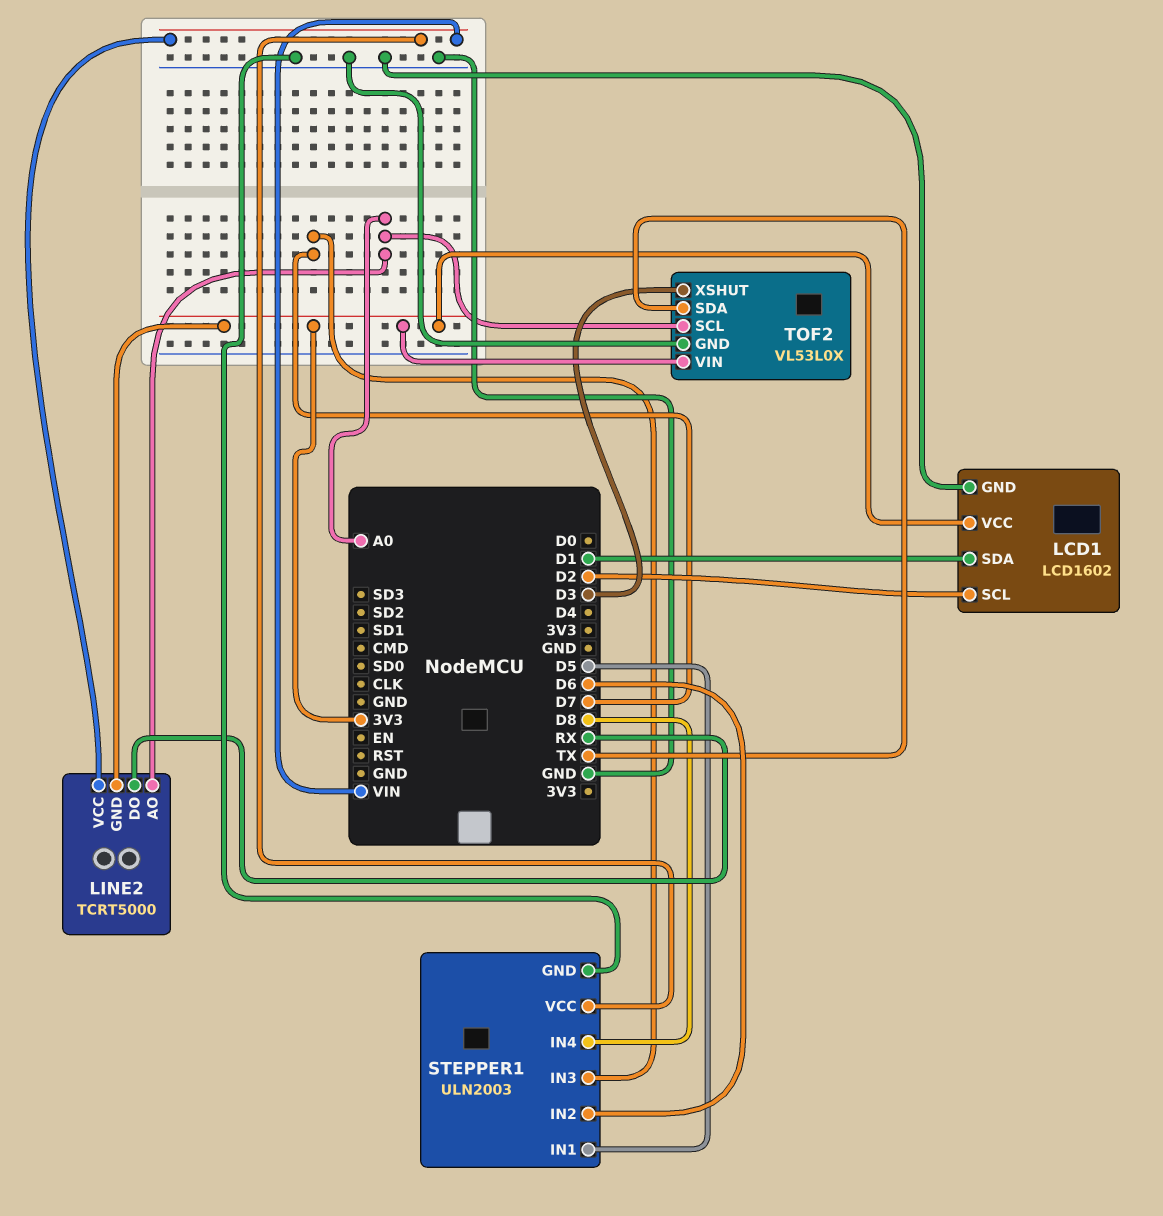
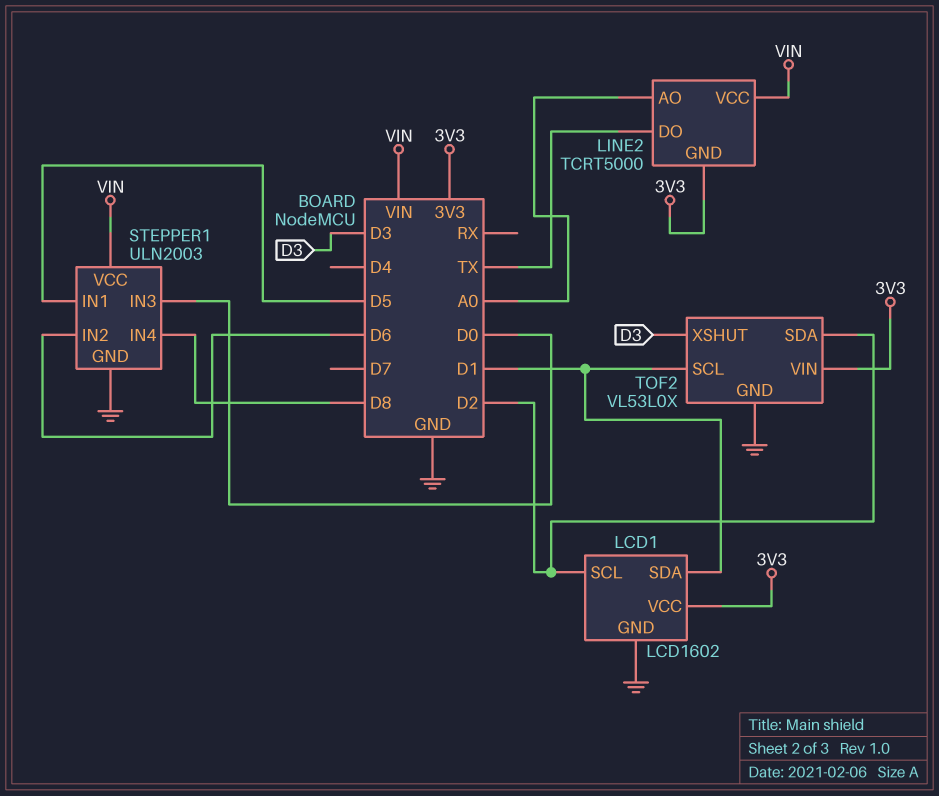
LINE2 pin DO: RX -> TX
STEPPER1 pin IN3: D7 -> D0
TOF2 pin SCL: A0 -> D1
TOF2 pin SDA: TX -> D2

